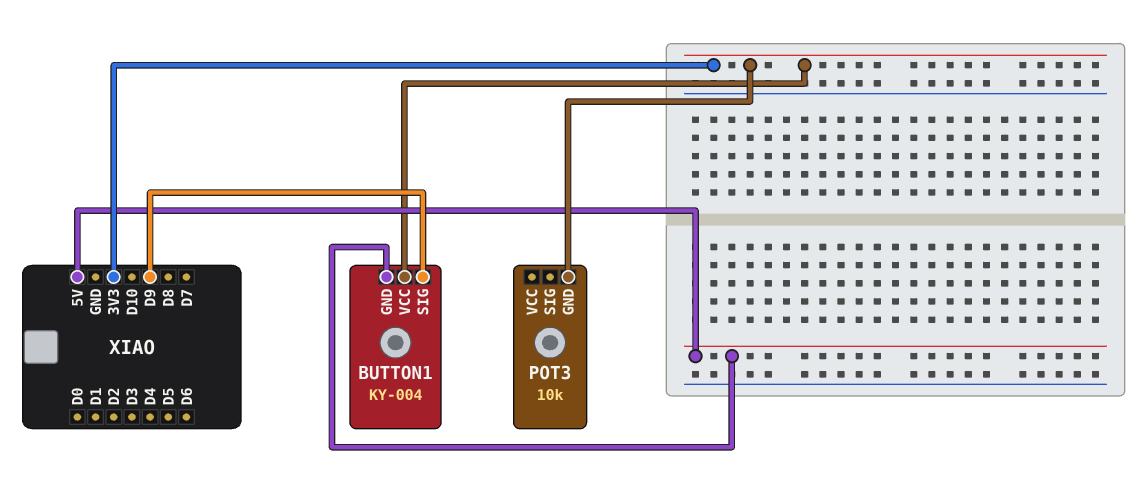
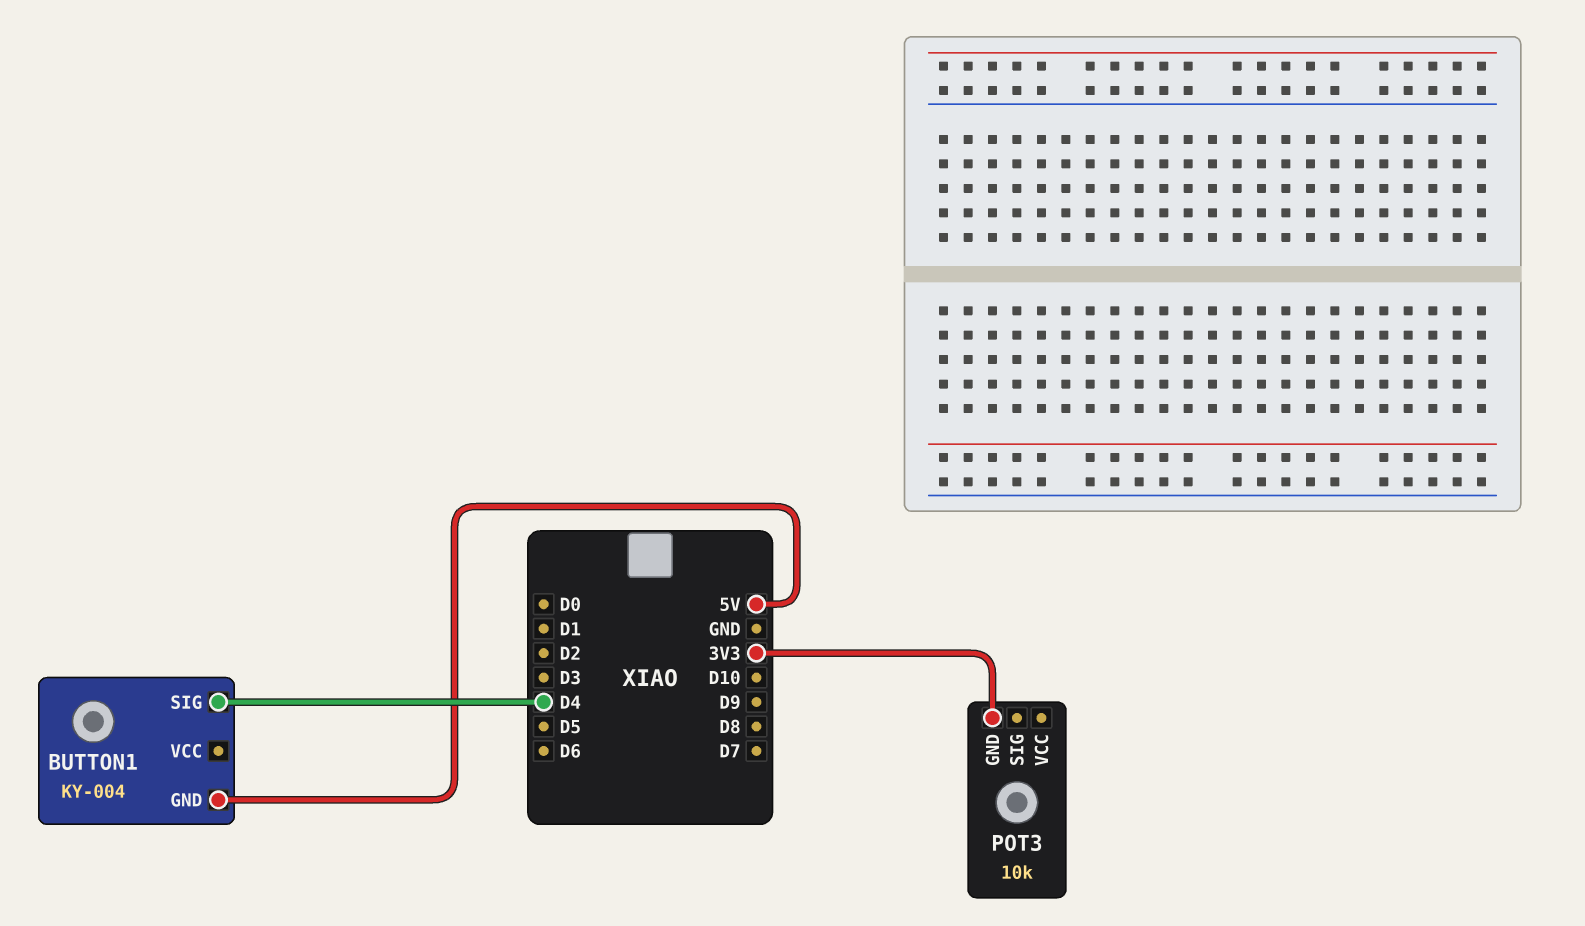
BUTTON1 pin SIG: D9 -> D4
BUTTON1 pin VCC: 3V3 -> none

